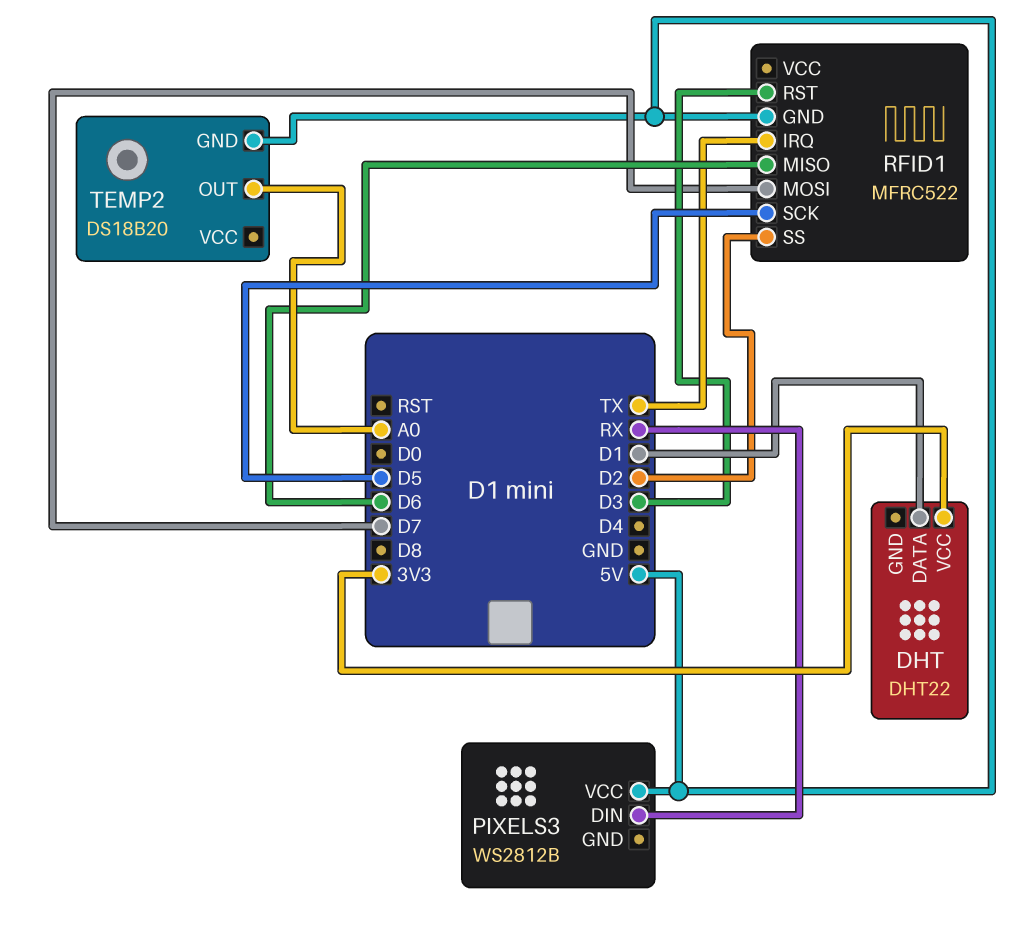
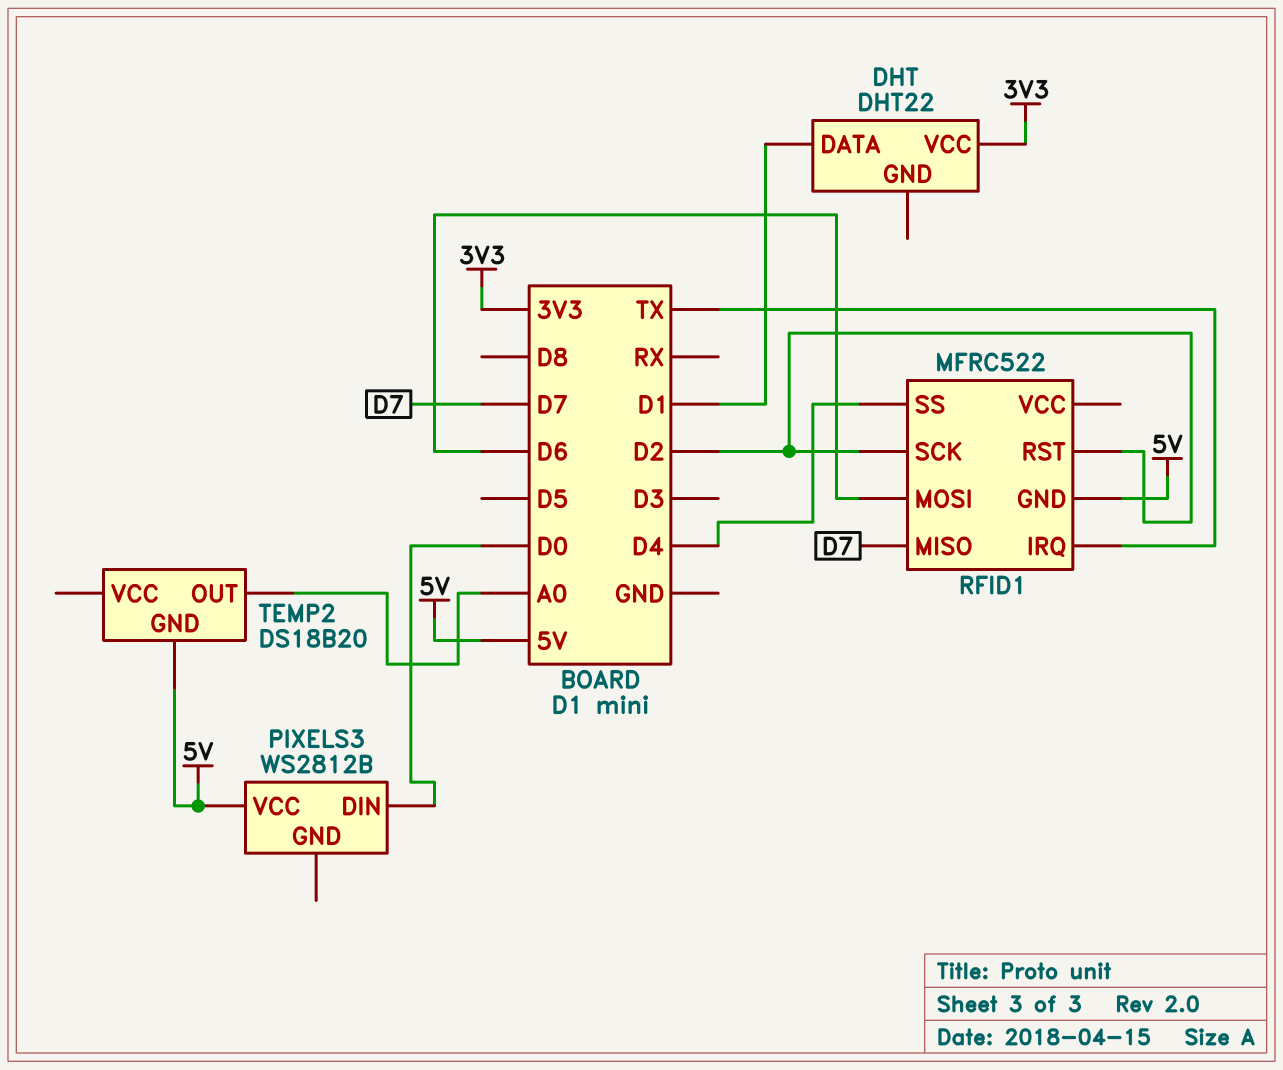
PIXELS3 pin DIN: RX -> D0
RFID1 pin MISO: D6 -> D7
RFID1 pin MOSI: D7 -> D6
RFID1 pin RST: D3 -> D2
RFID1 pin SCK: D5 -> D2
RFID1 pin SS: D2 -> D4

